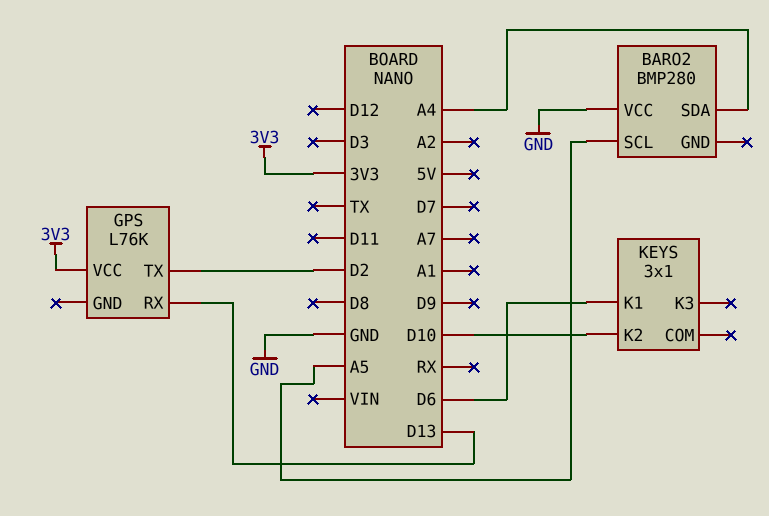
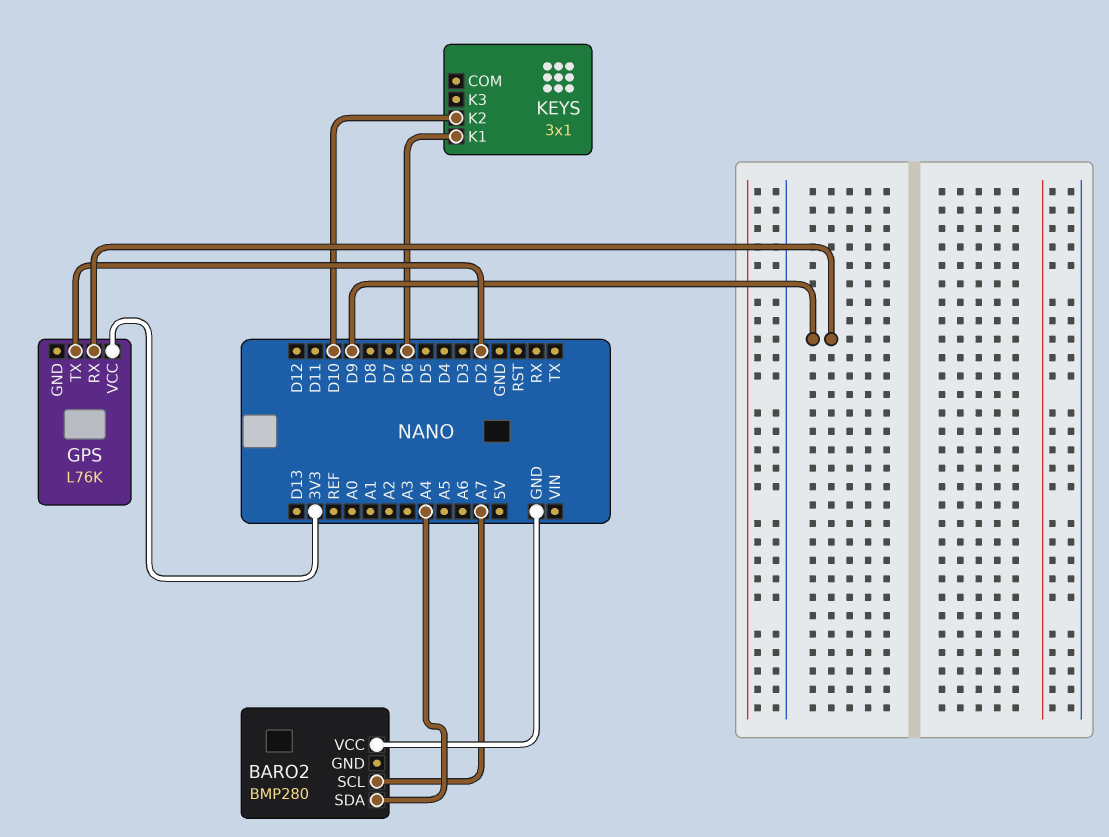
BARO2 pin SCL: A5 -> A7
GPS pin RX: D13 -> D9

